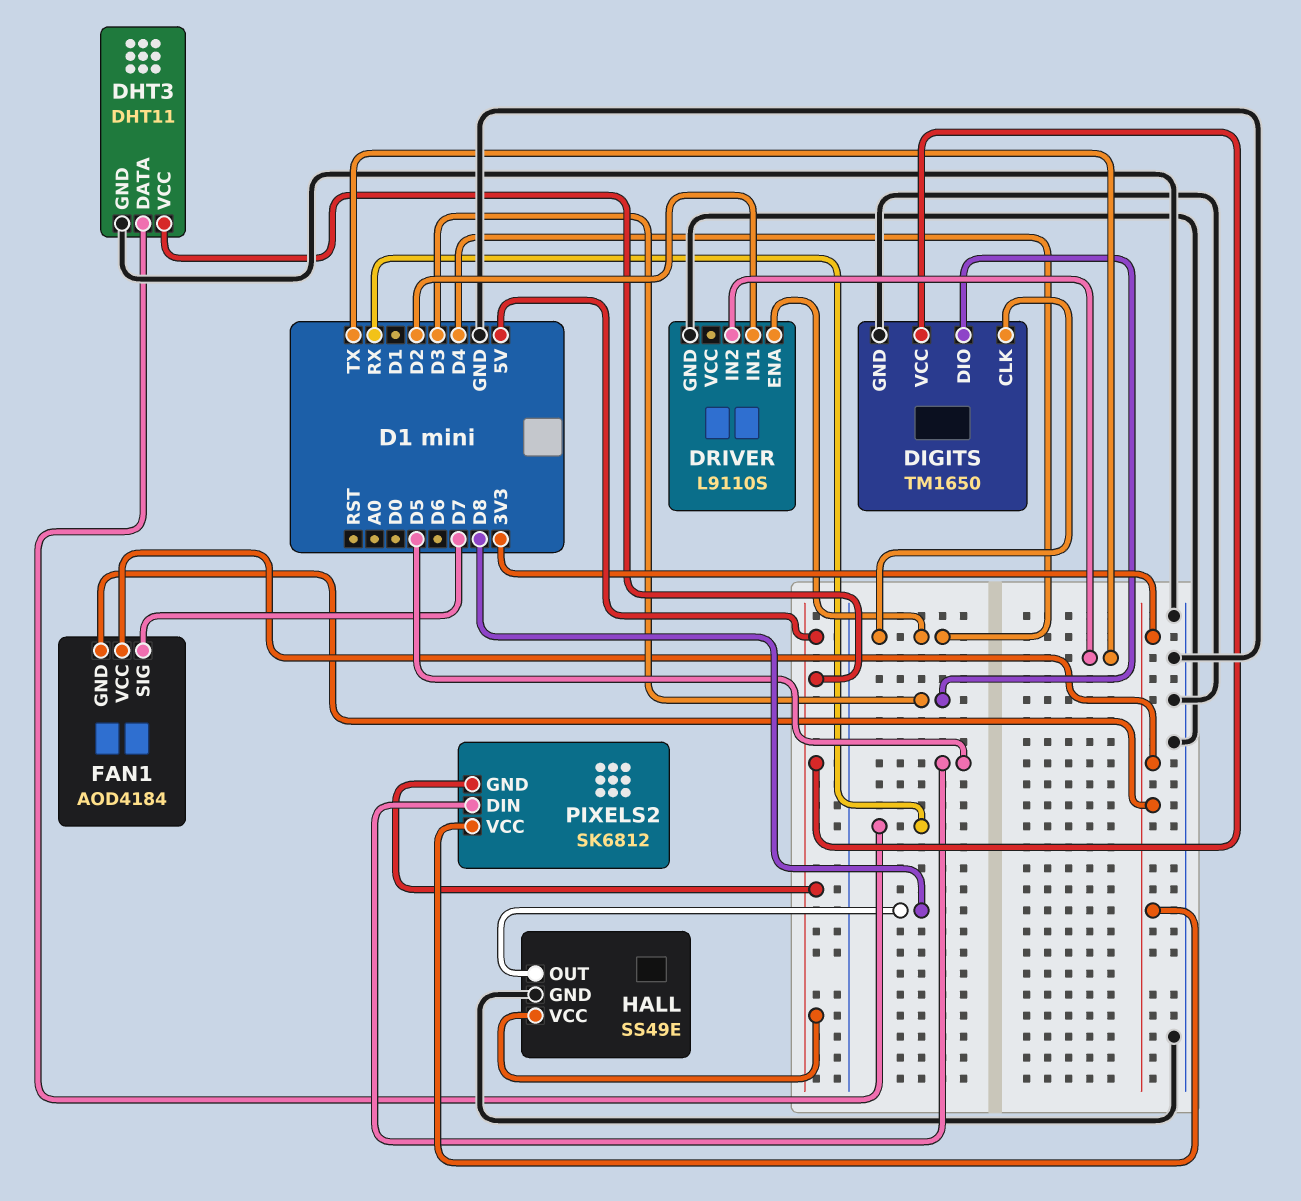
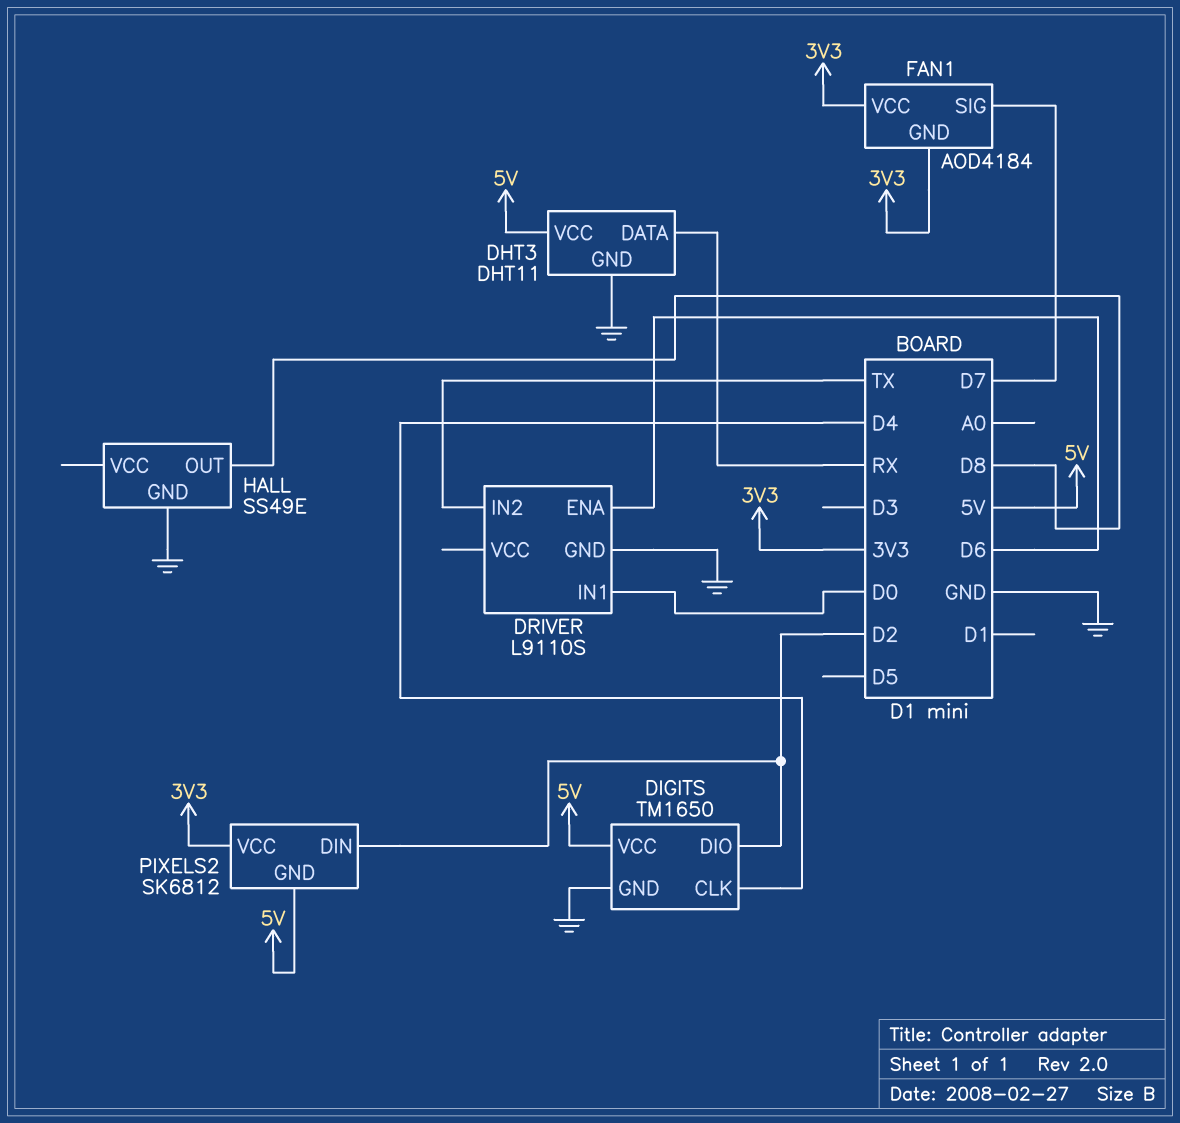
DIGITS pin DIO: D3 -> D2
DRIVER pin ENA: D4 -> D6
DRIVER pin IN1: D2 -> D0
HALL pin VCC: 5V -> none
PIXELS2 pin DIN: D5 -> D2

